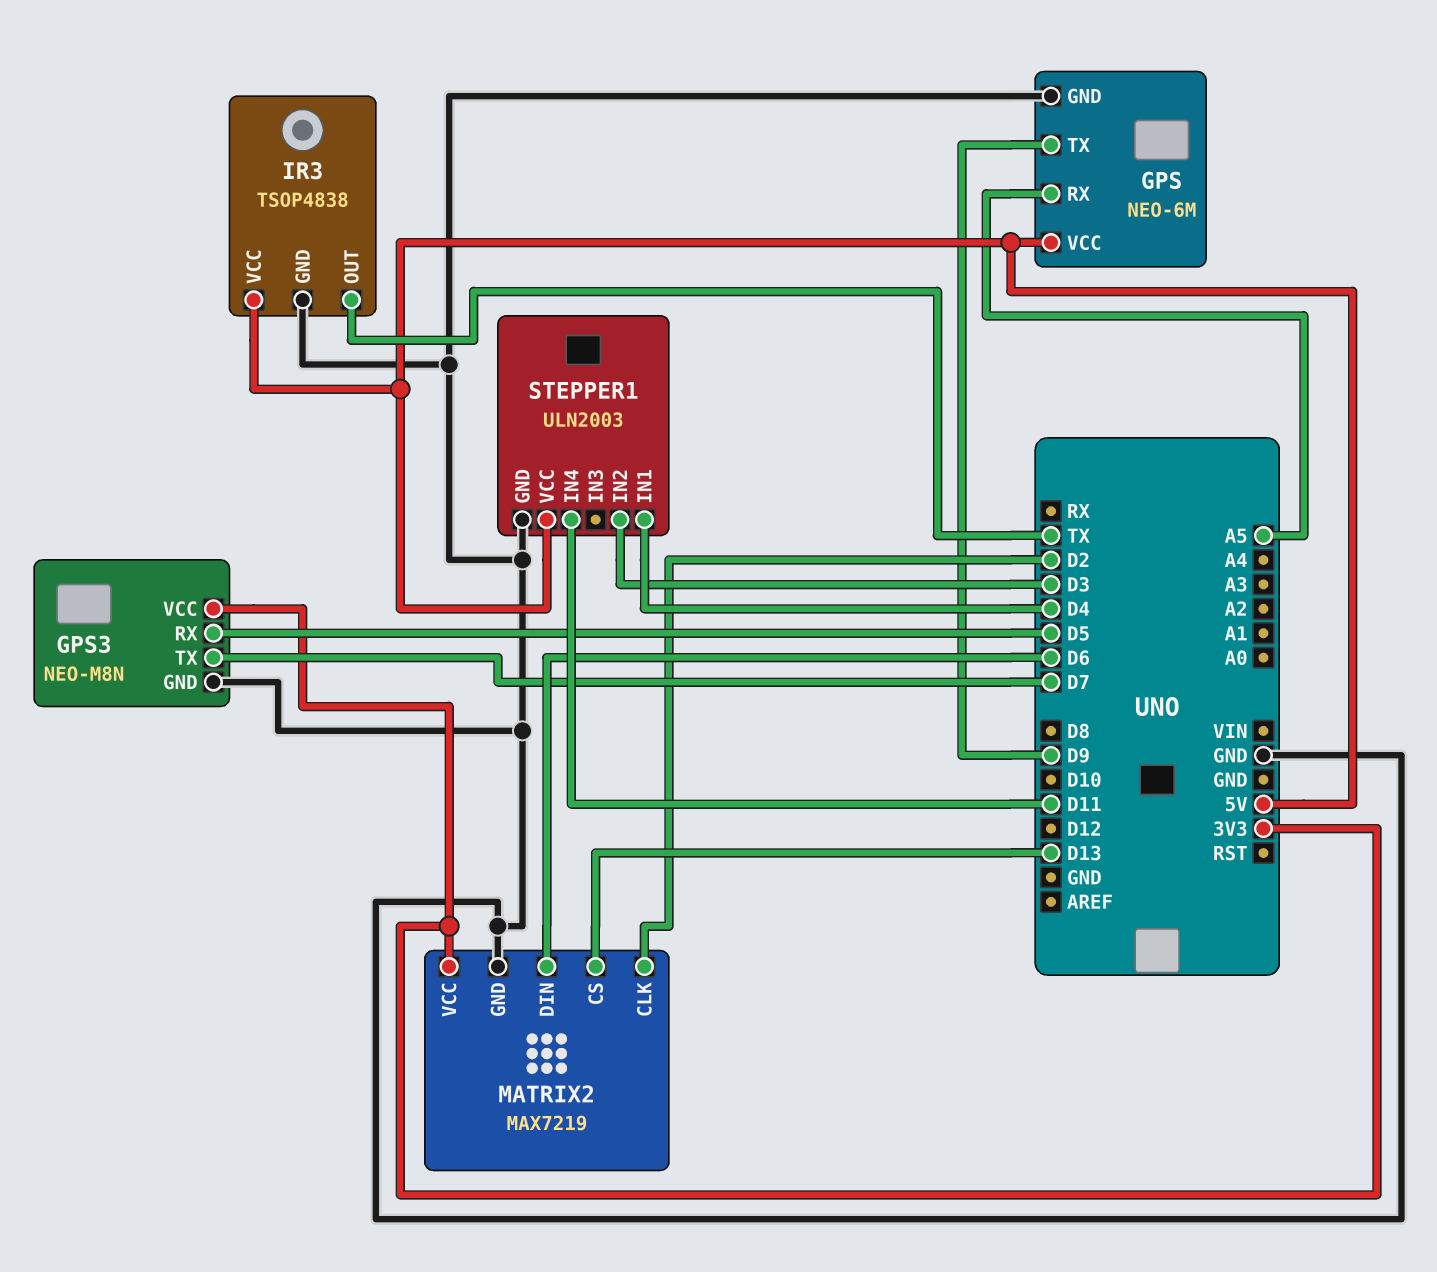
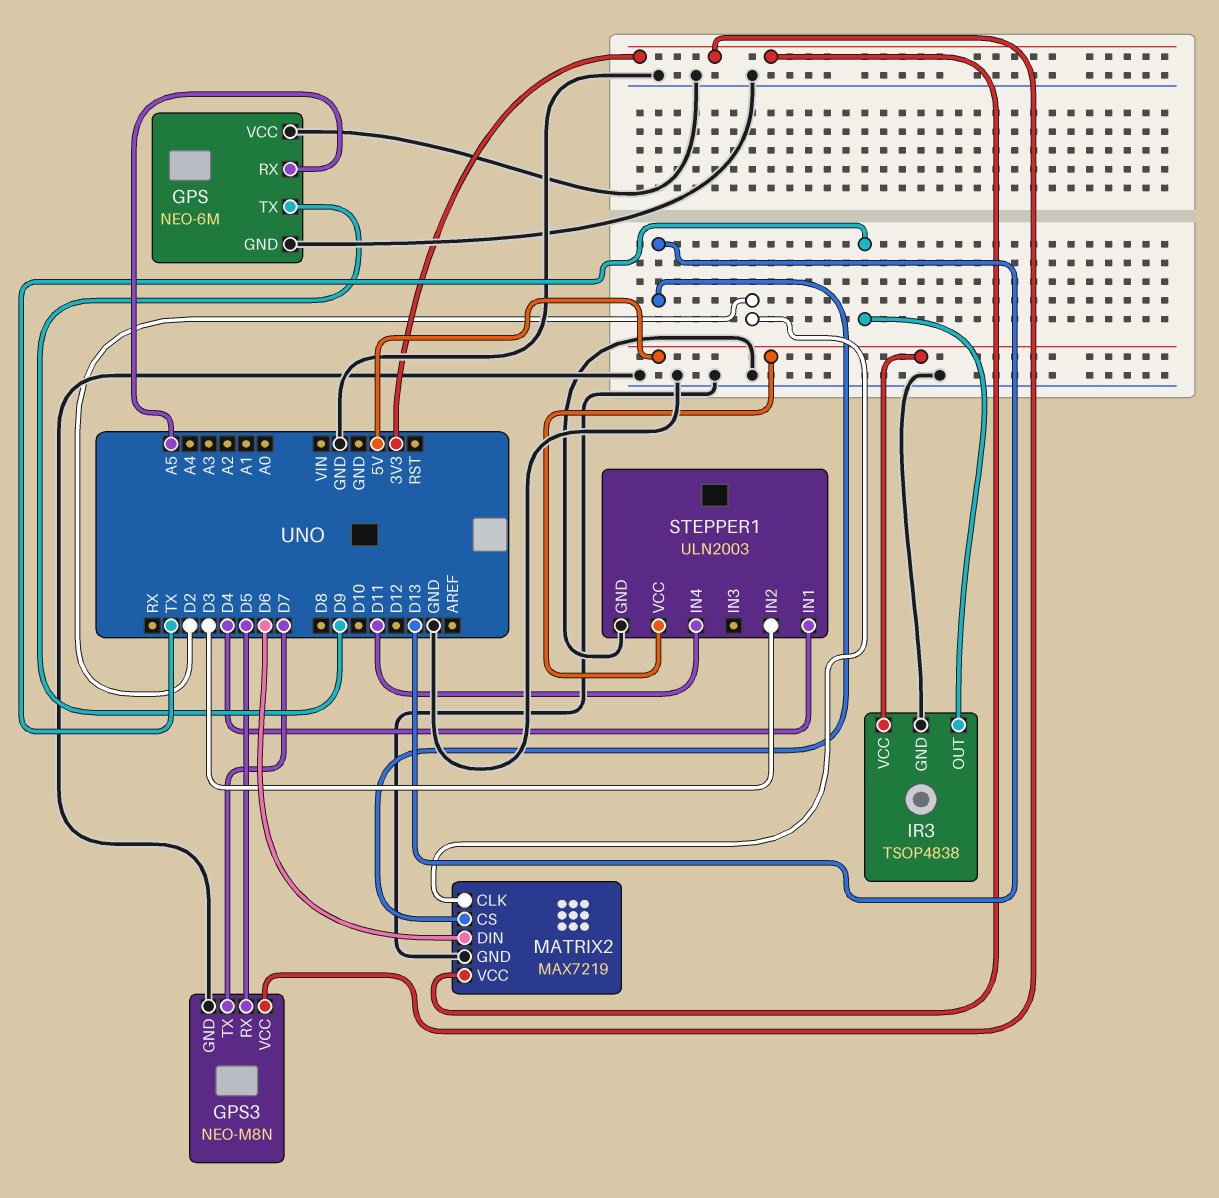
GPS pin VCC: 5V -> GND

